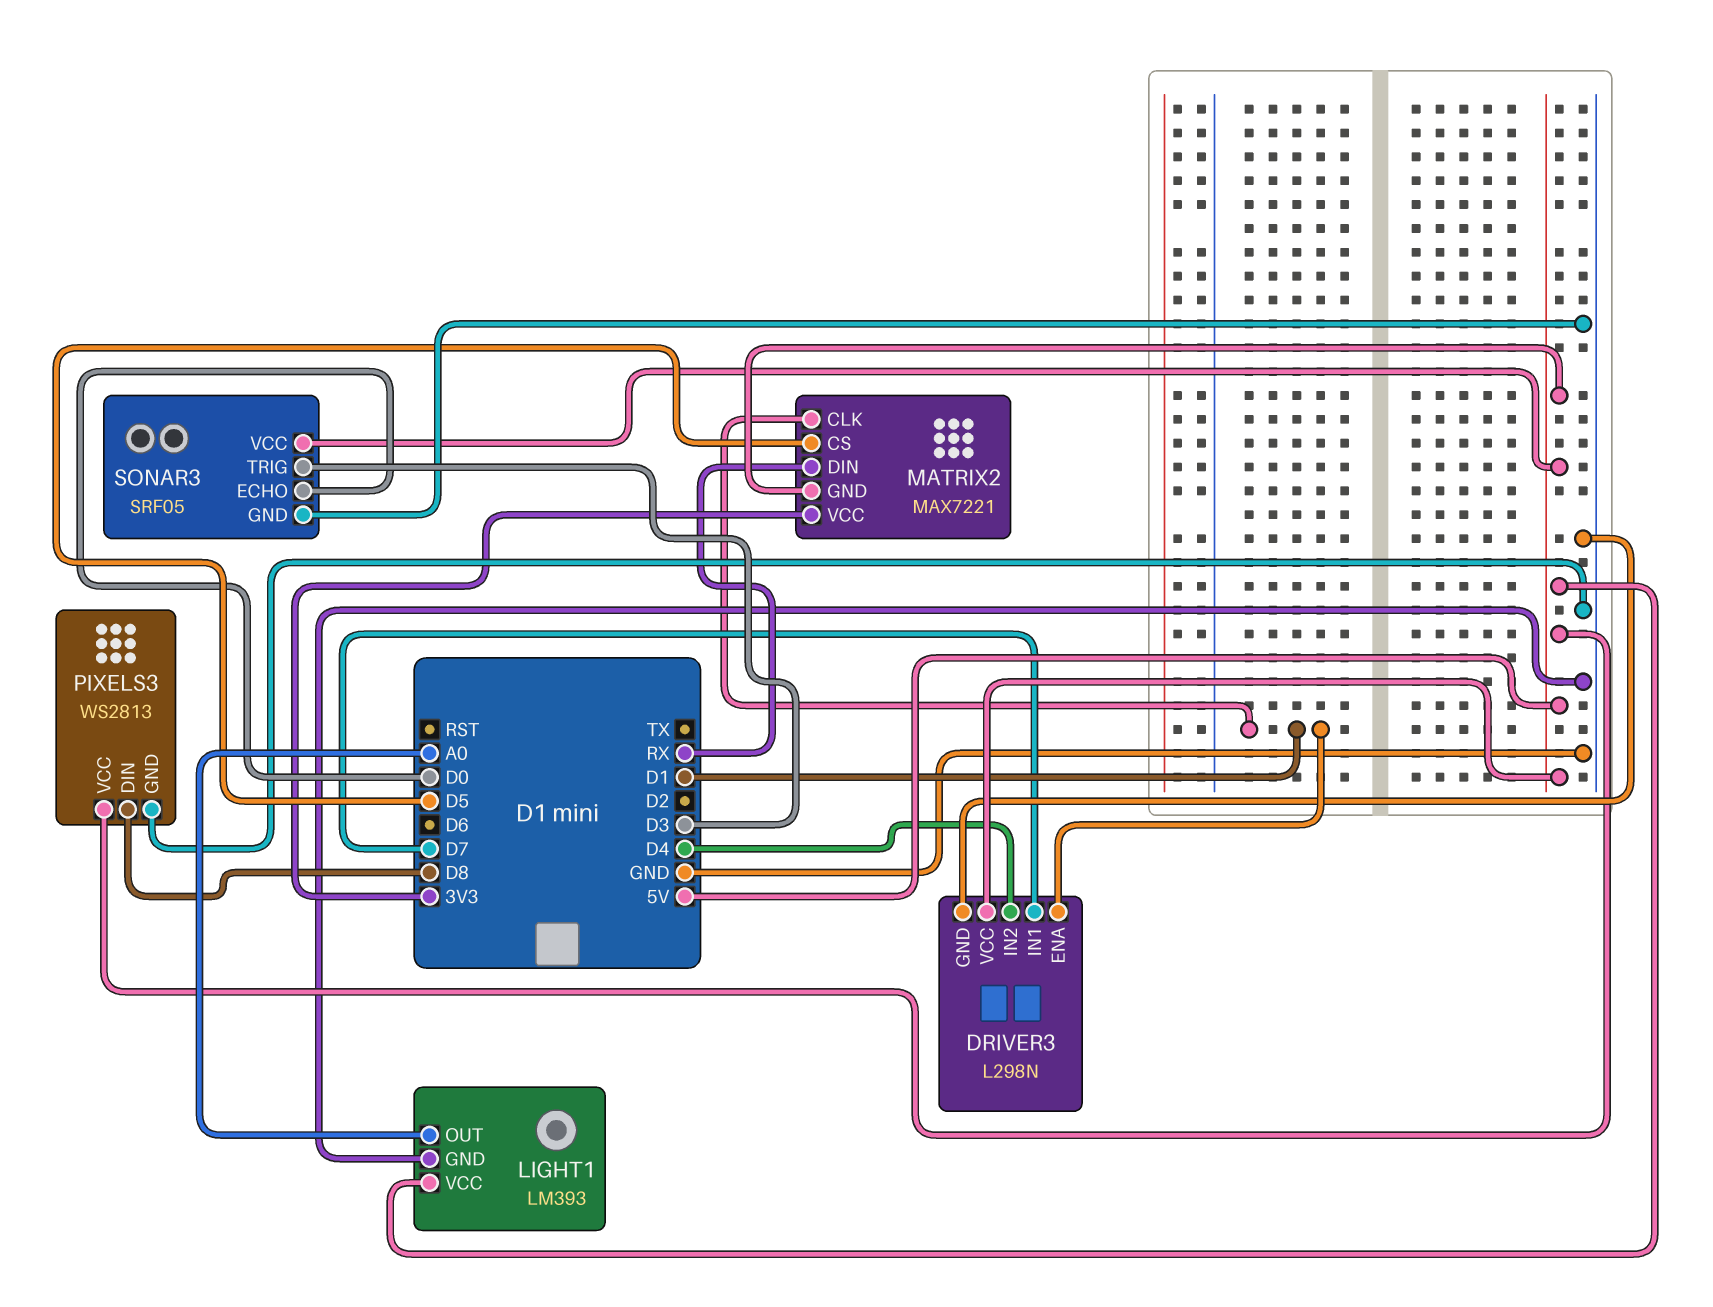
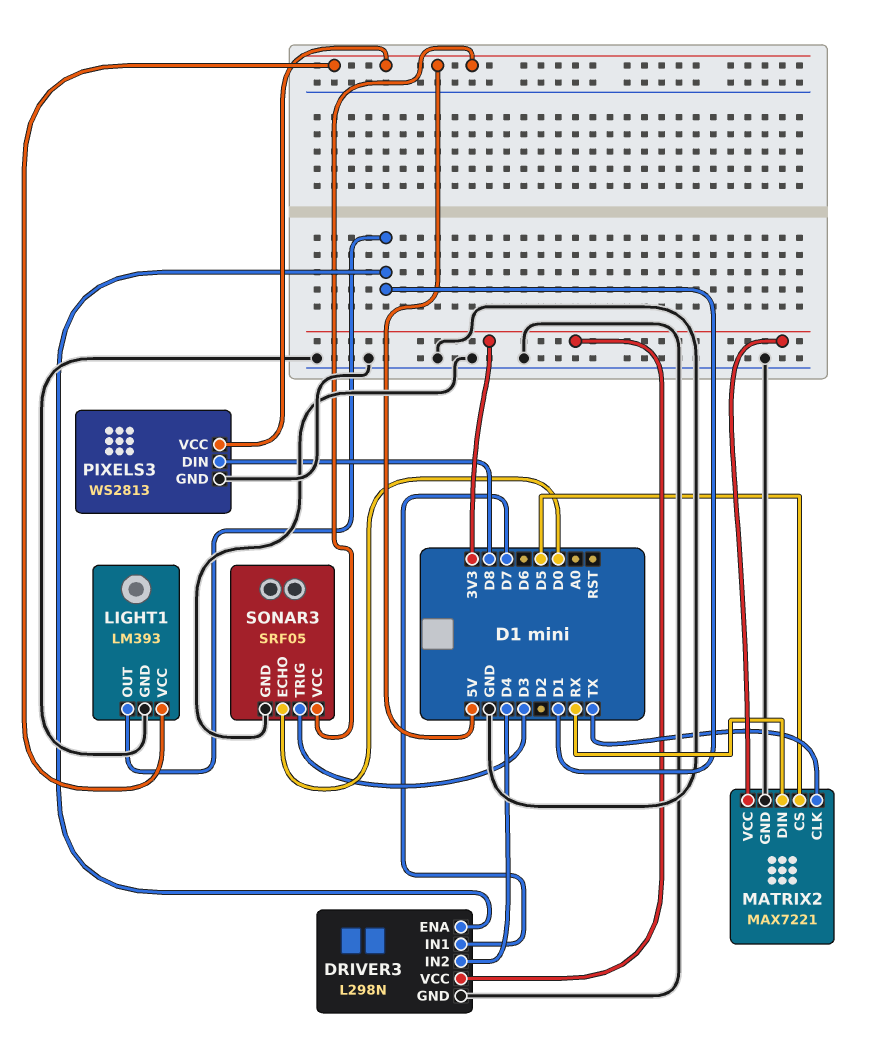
DRIVER3 pin VCC: 5V -> 3V3
LIGHT1 pin OUT: A0 -> D1
MATRIX2 pin CLK: D1 -> TX
MATRIX2 pin GND: 5V -> GND

